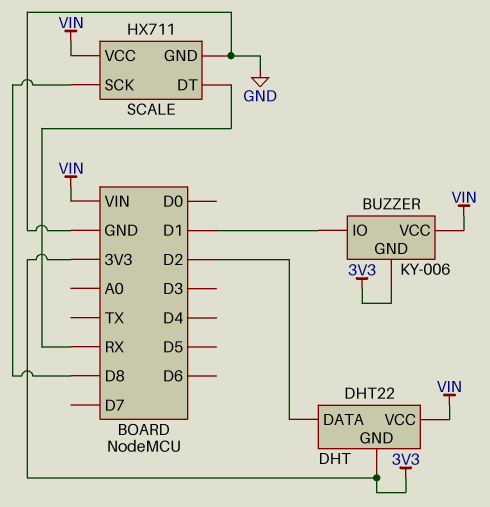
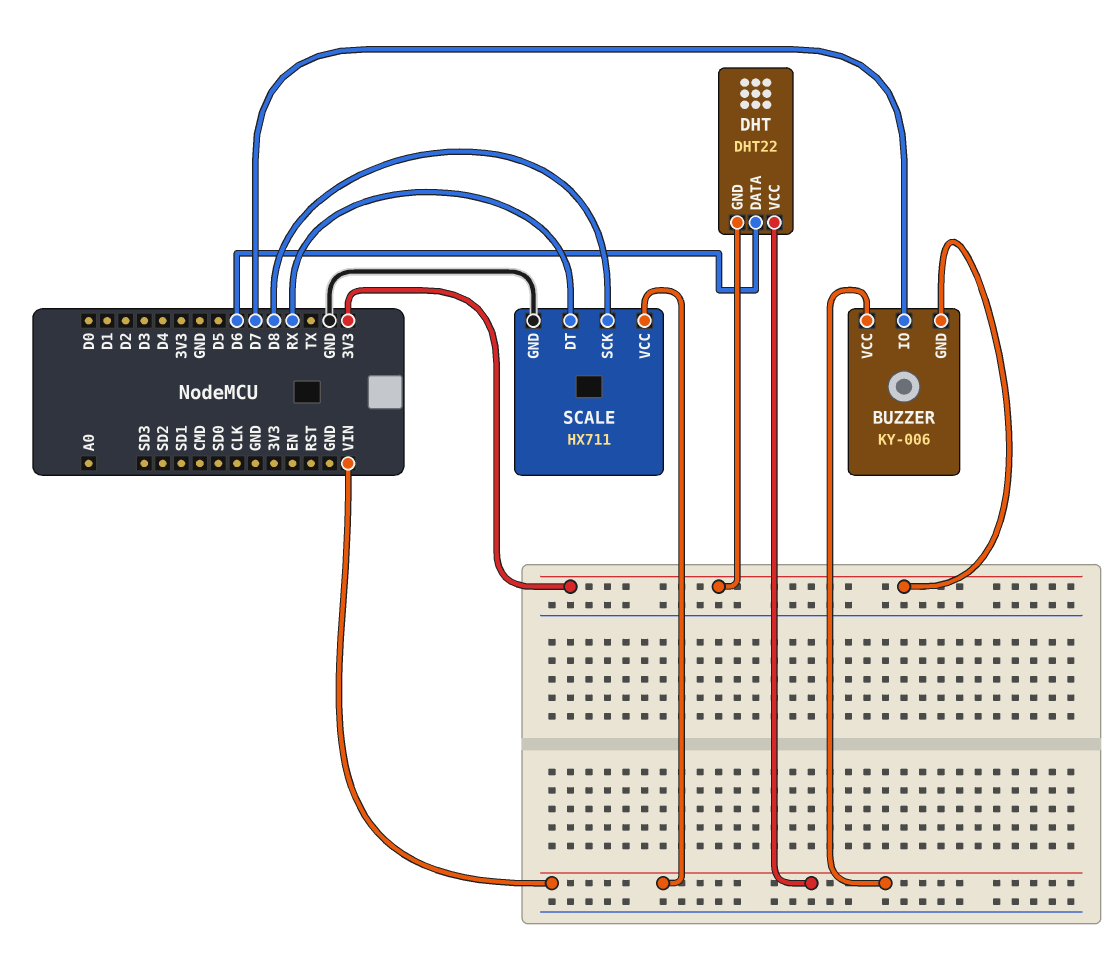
BUZZER pin IO: D1 -> D7
DHT pin DATA: D2 -> D6

